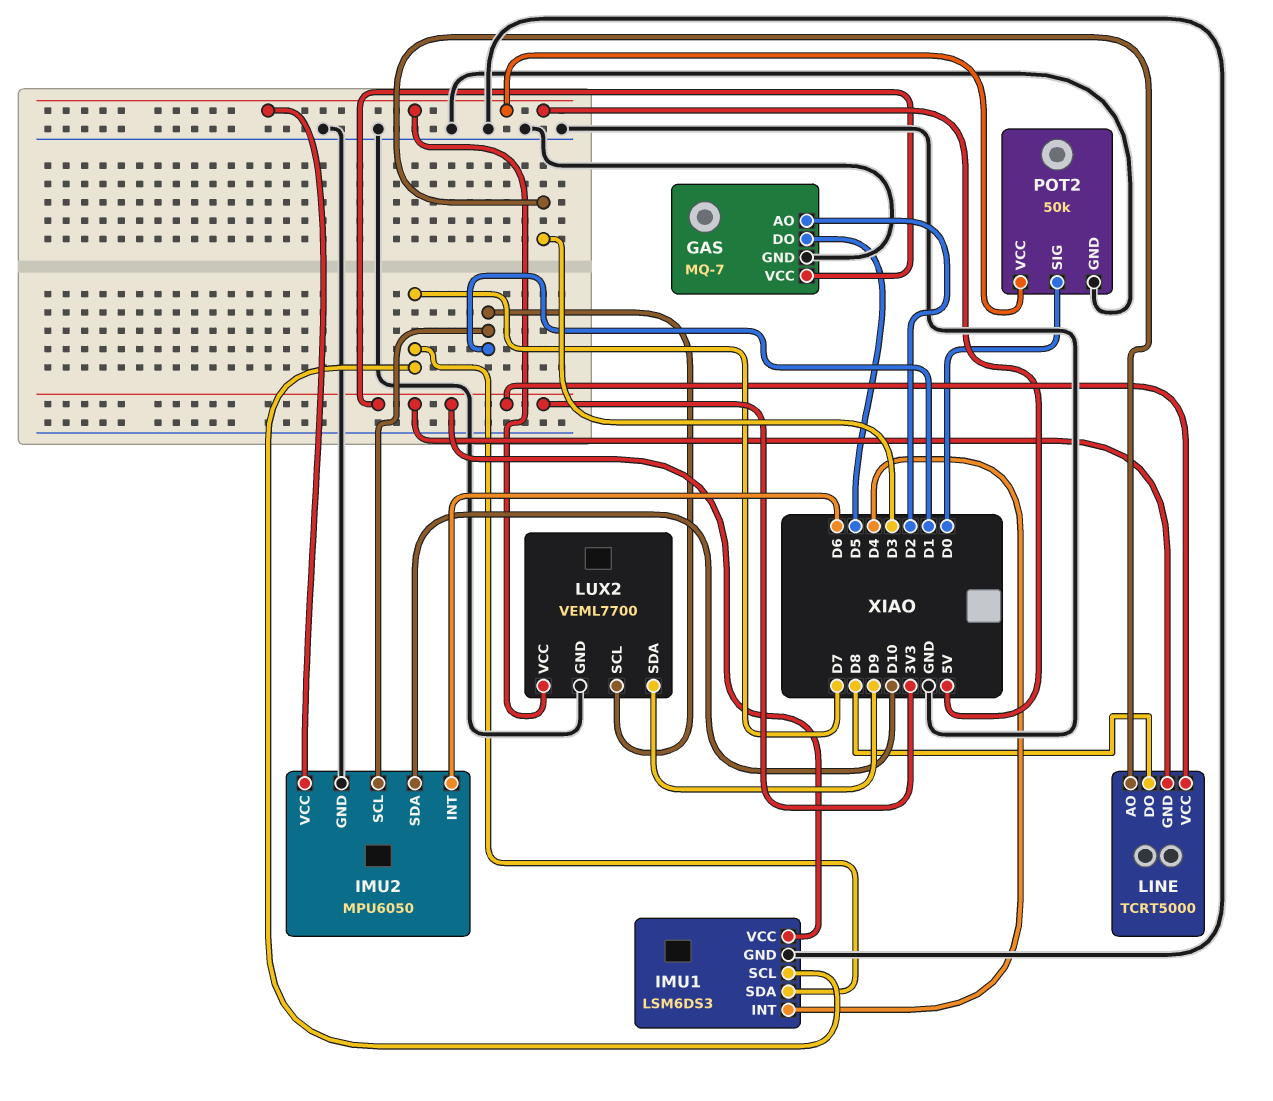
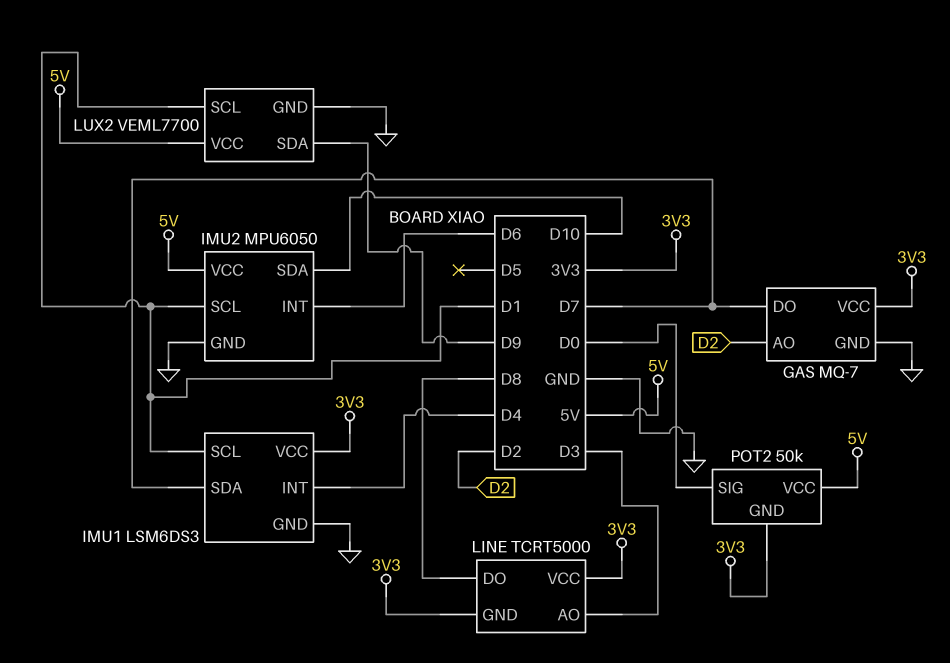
GAS pin DO: D5 -> D7
IMU1 pin SCL: D7 -> D1
POT2 pin GND: GND -> 3V3

